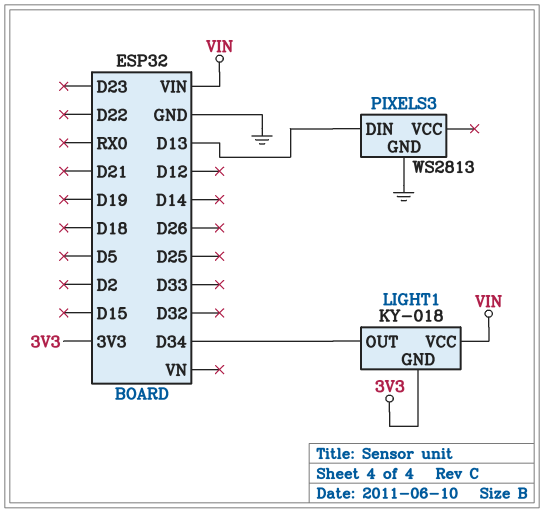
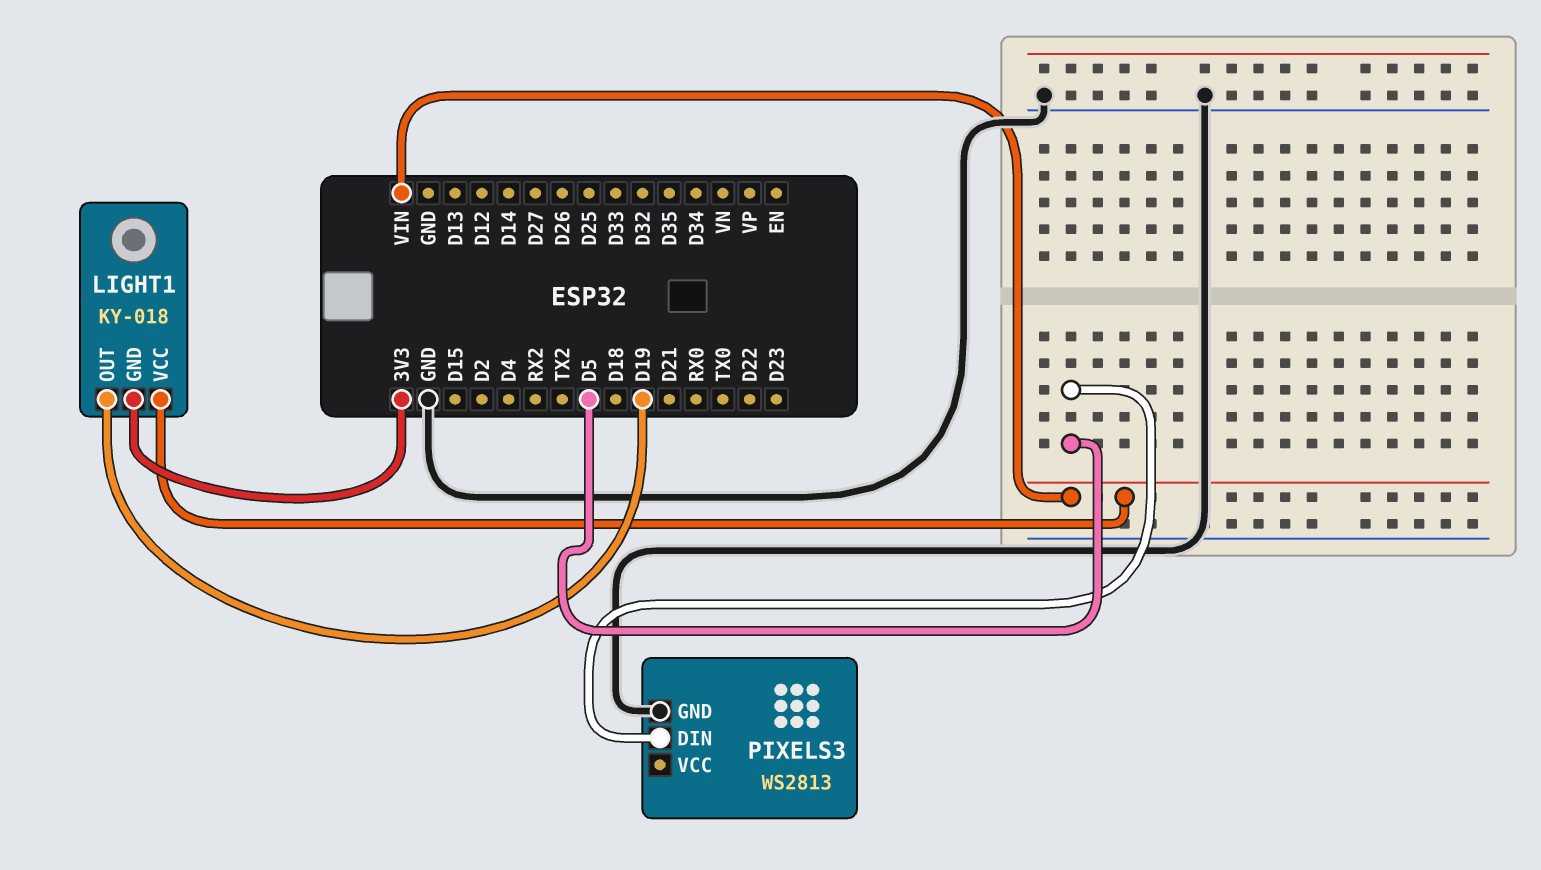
LIGHT1 pin OUT: D34 -> D19
PIXELS3 pin DIN: D13 -> D5

